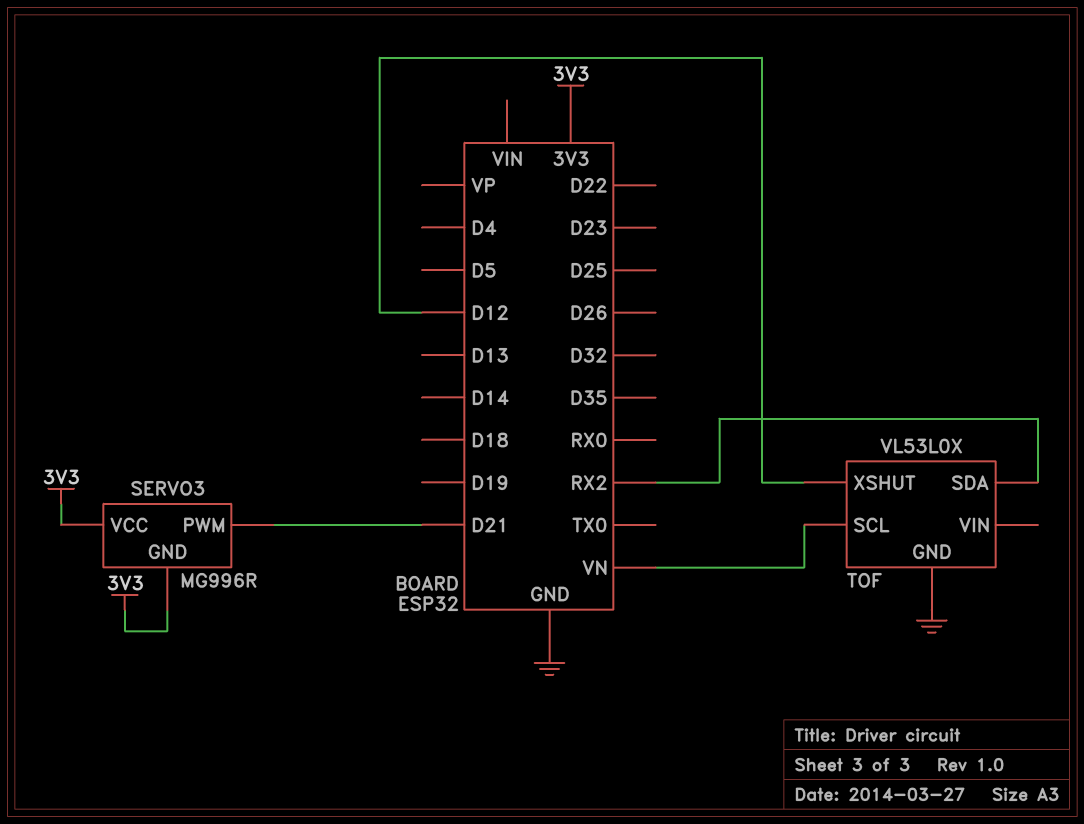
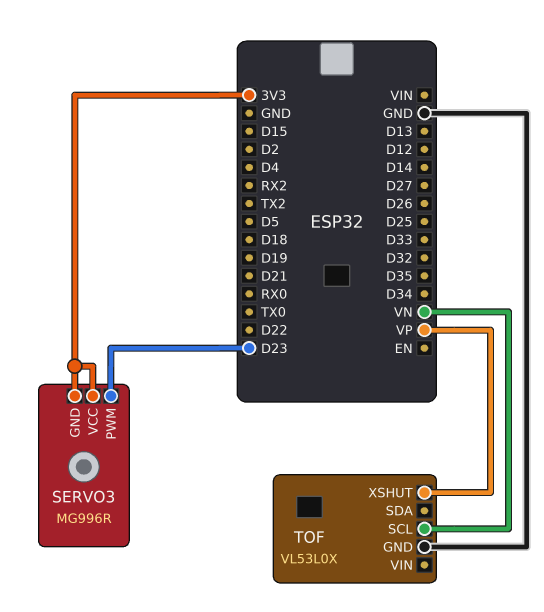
SERVO3 pin PWM: D21 -> D23
TOF pin SDA: RX2 -> none
TOF pin XSHUT: D12 -> VP

